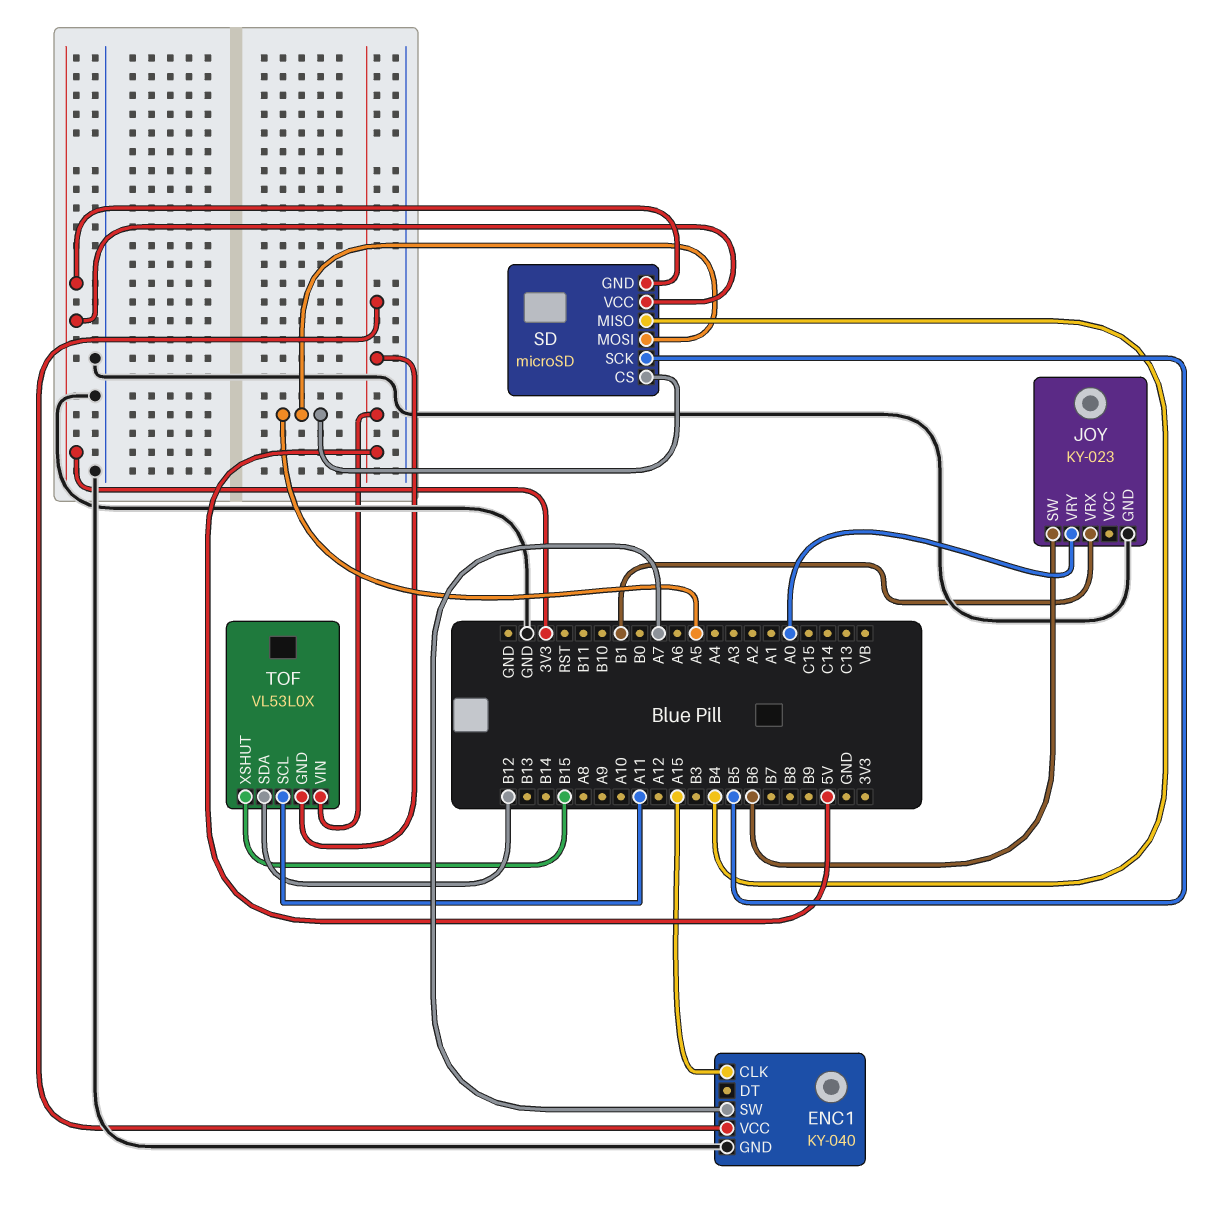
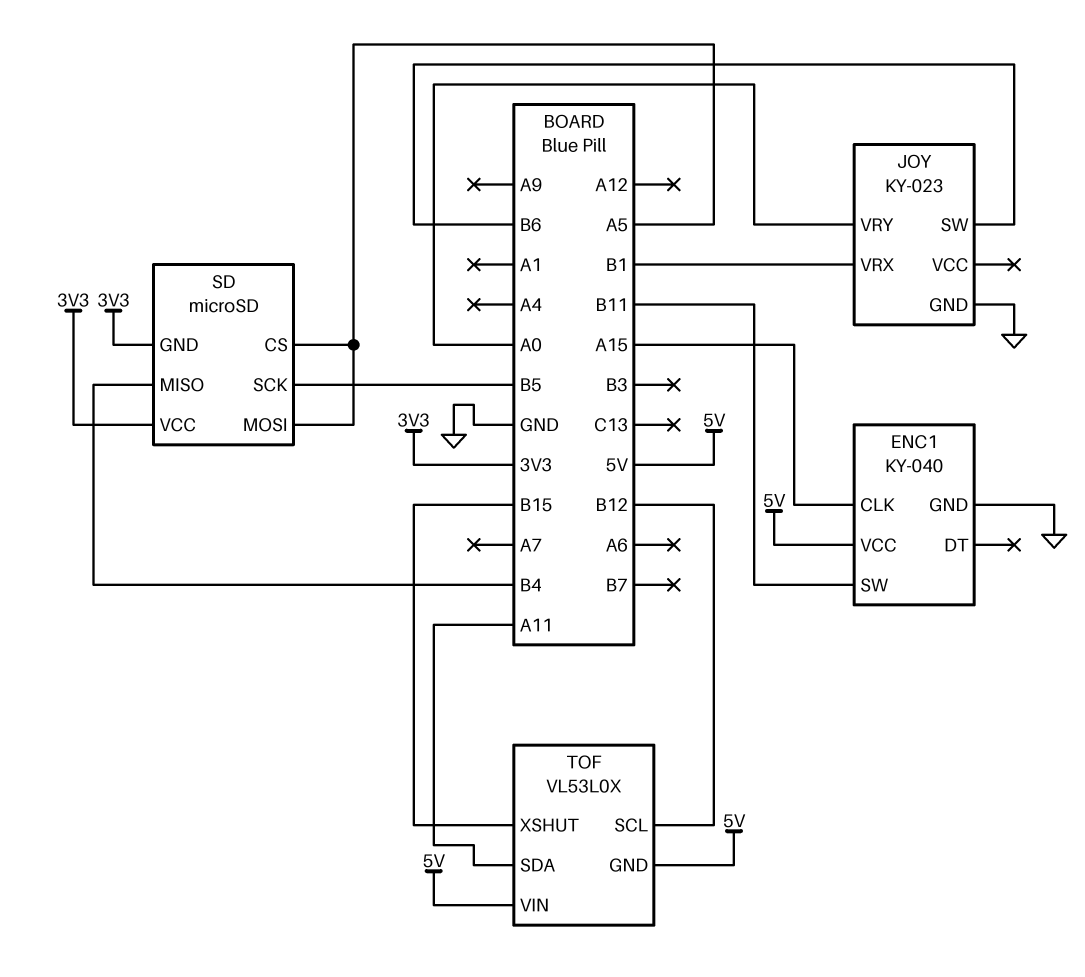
ENC1 pin SW: A7 -> B11
TOF pin SCL: A11 -> B12
TOF pin SDA: B12 -> A11

